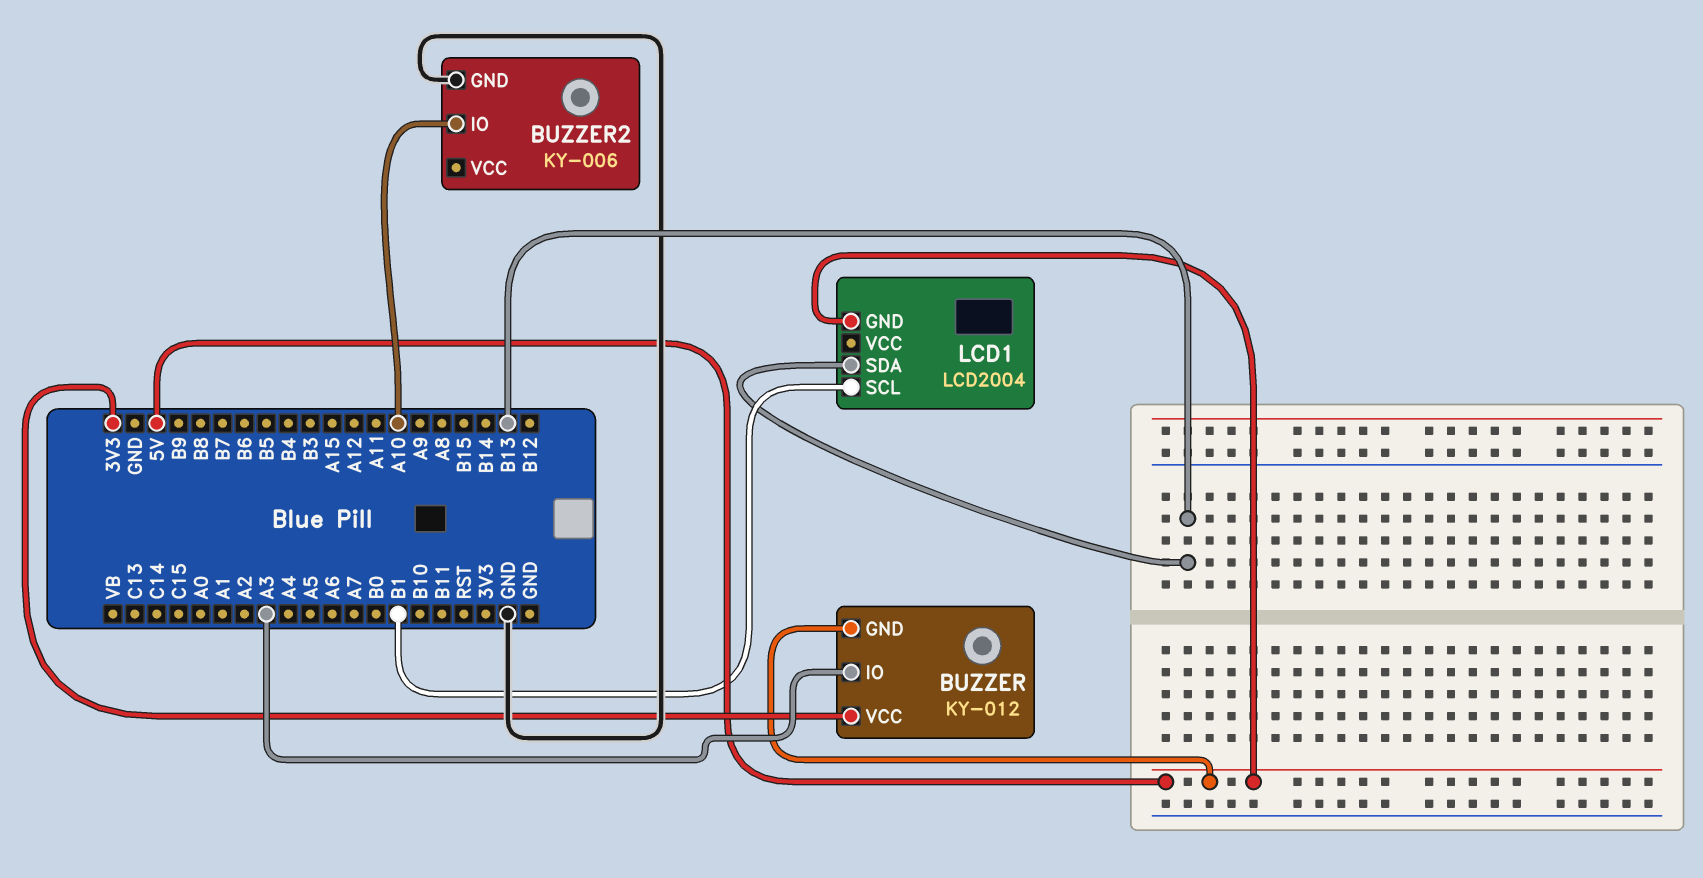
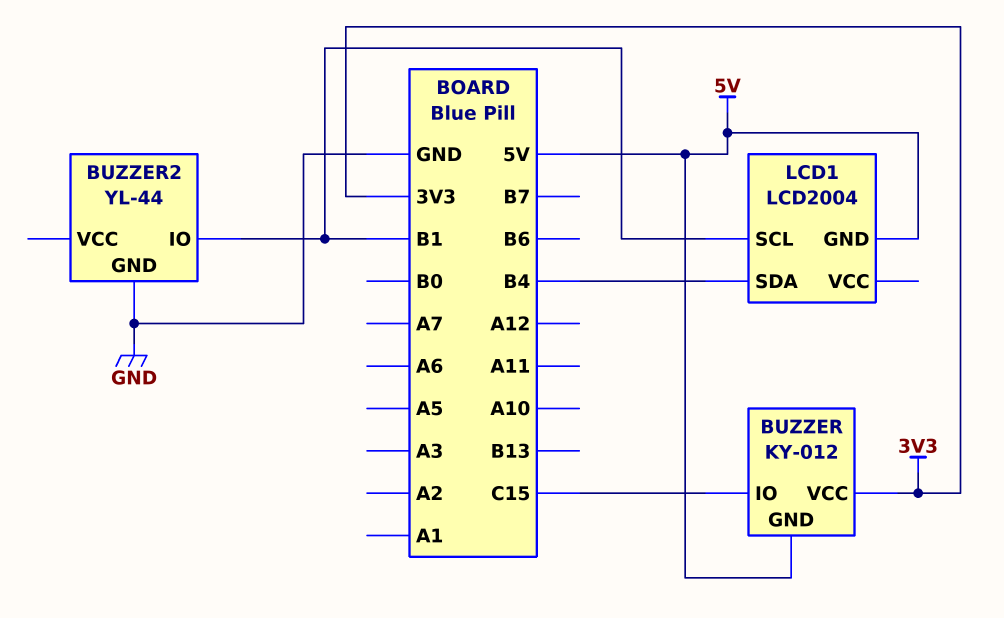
BUZZER pin IO: A3 -> C15
BUZZER2: KY-006 -> YL-44
BUZZER2 pin IO: A10 -> B1
LCD1 pin SDA: B13 -> B4

